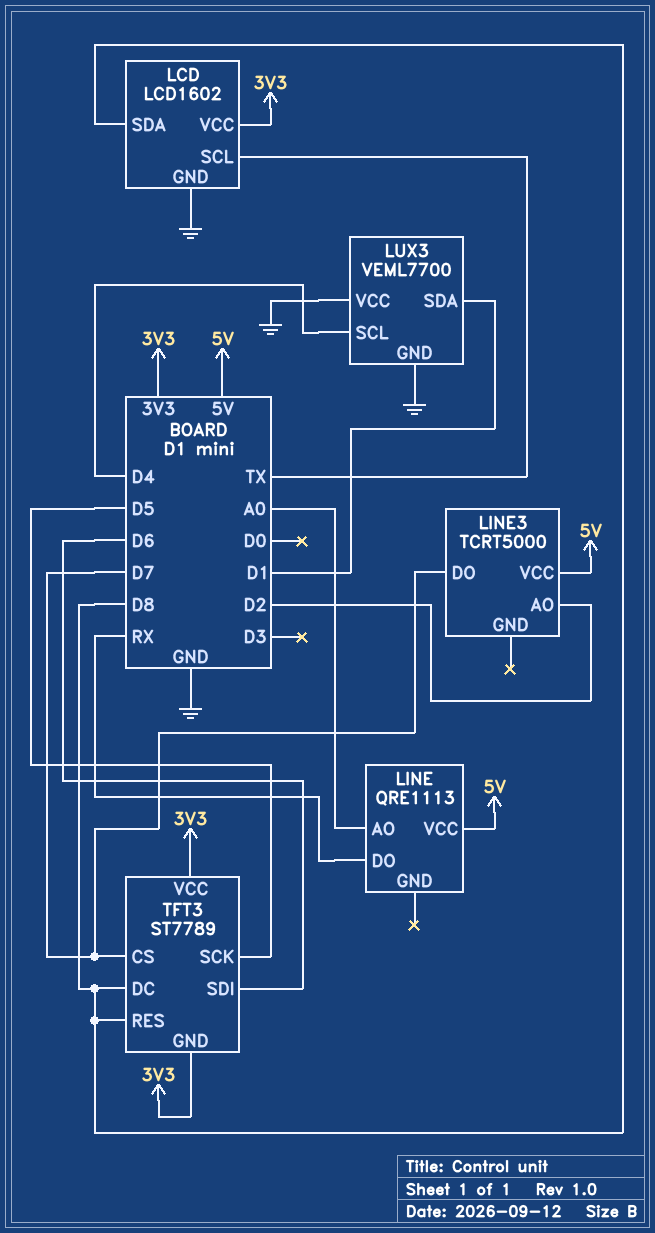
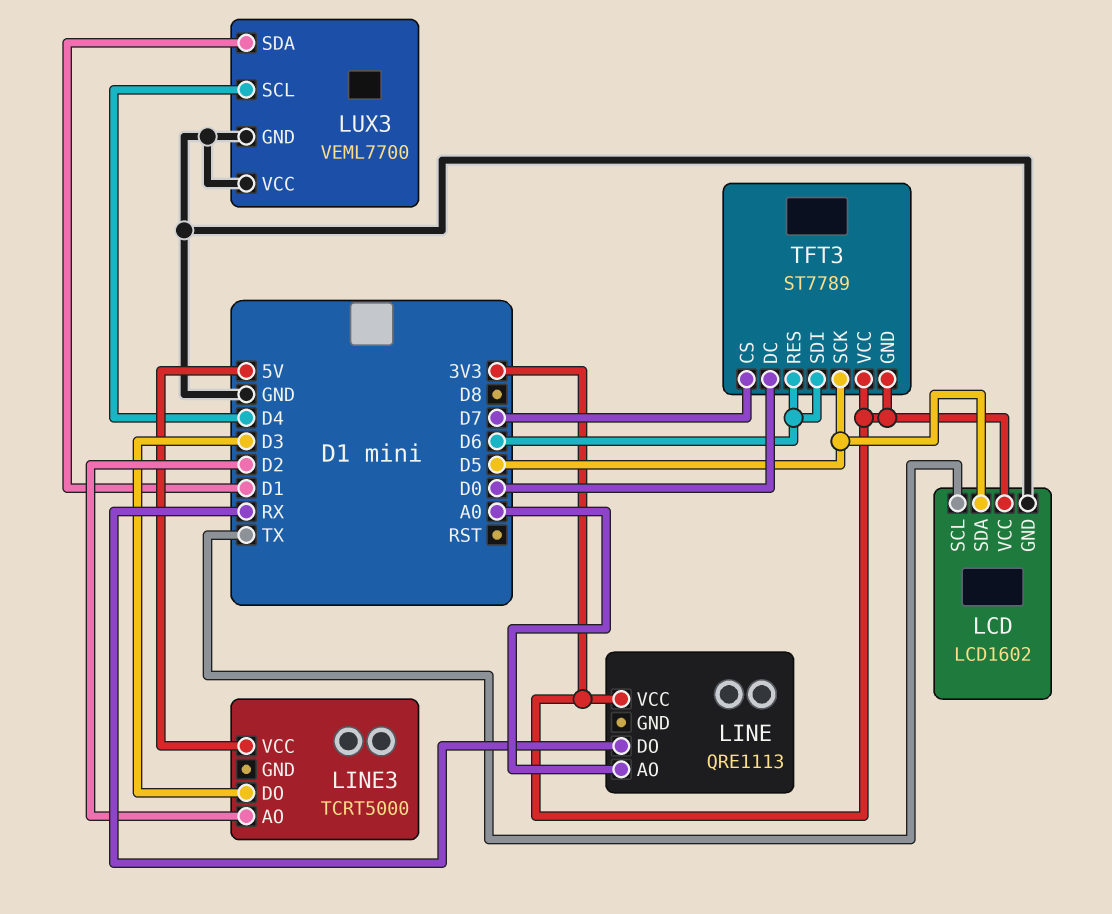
LCD pin SDA: D8 -> D5
LINE pin VCC: 5V -> 3V3
LINE3 pin DO: D7 -> D3
TFT3 pin DC: D8 -> D0
TFT3 pin RES: D8 -> D6

